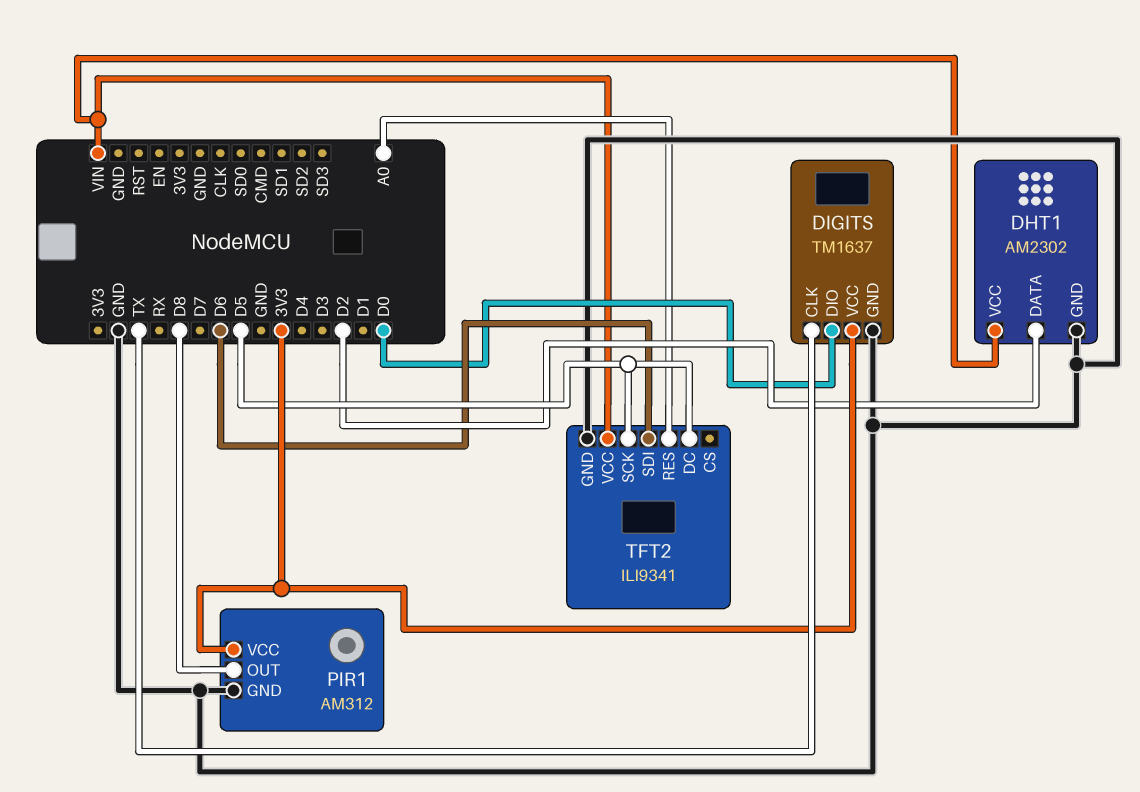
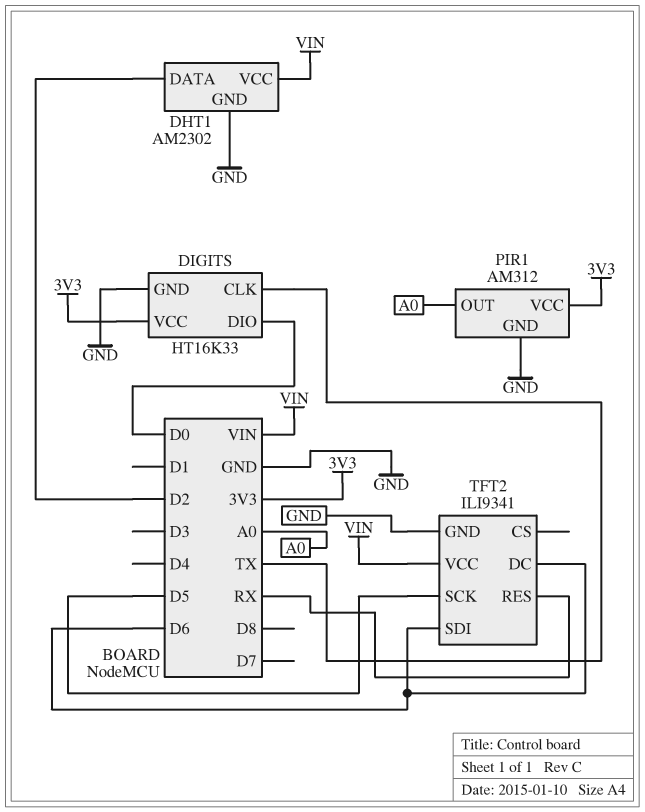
DIGITS: TM1637 -> HT16K33
PIR1 pin OUT: D8 -> A0
TFT2 pin DC: D5 -> D6
TFT2 pin RES: A0 -> RX

